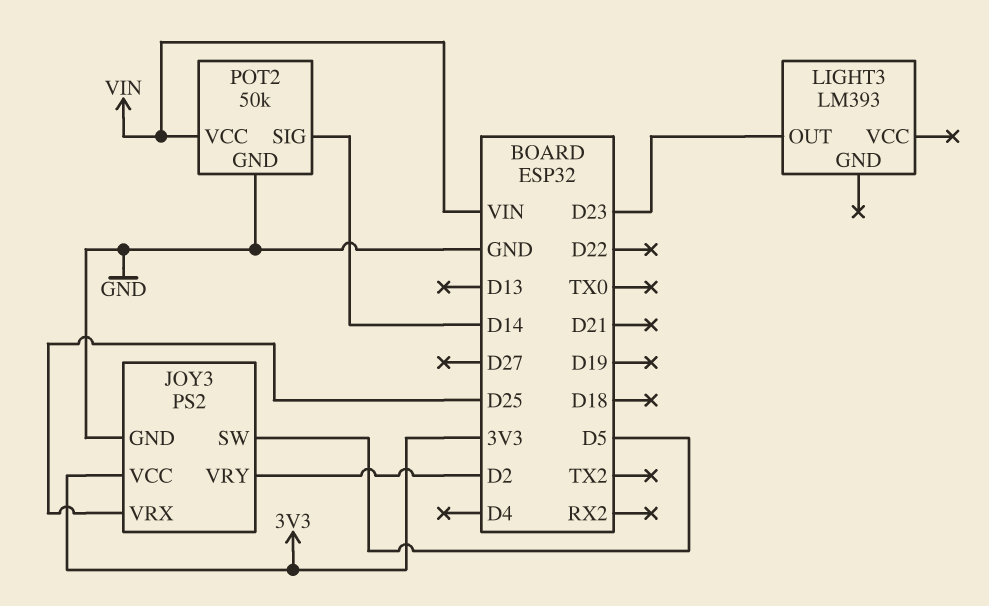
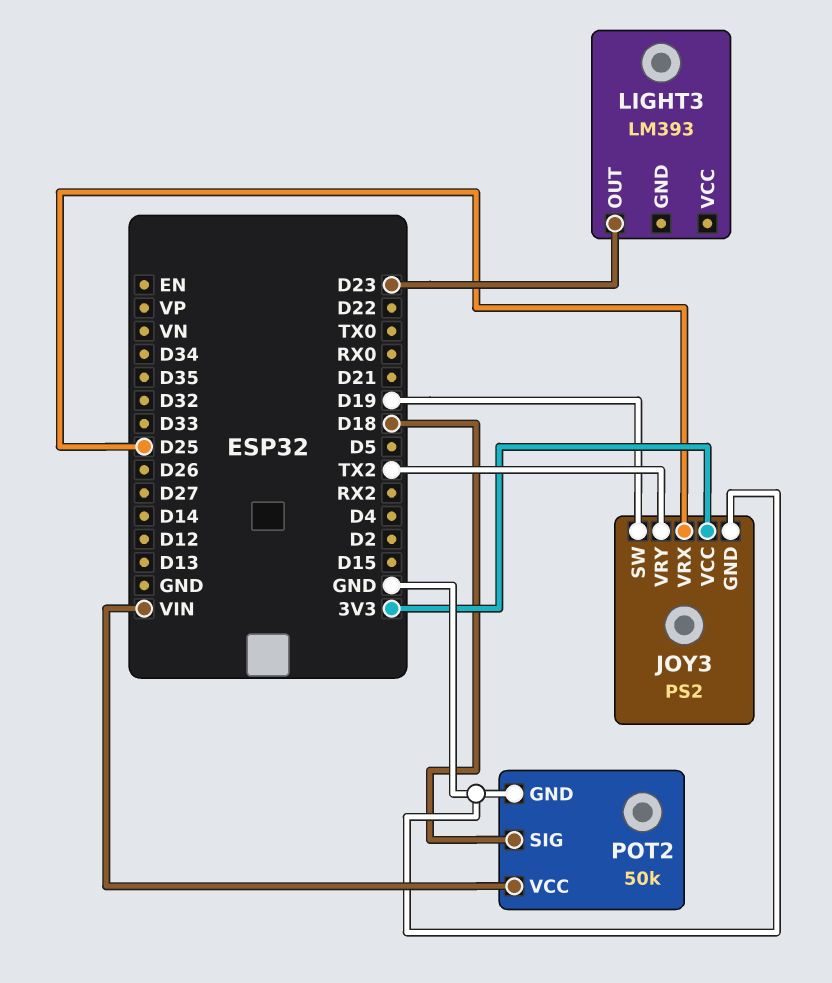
JOY3 pin SW: D5 -> D19
JOY3 pin VRY: D2 -> TX2
POT2 pin SIG: D14 -> D18

